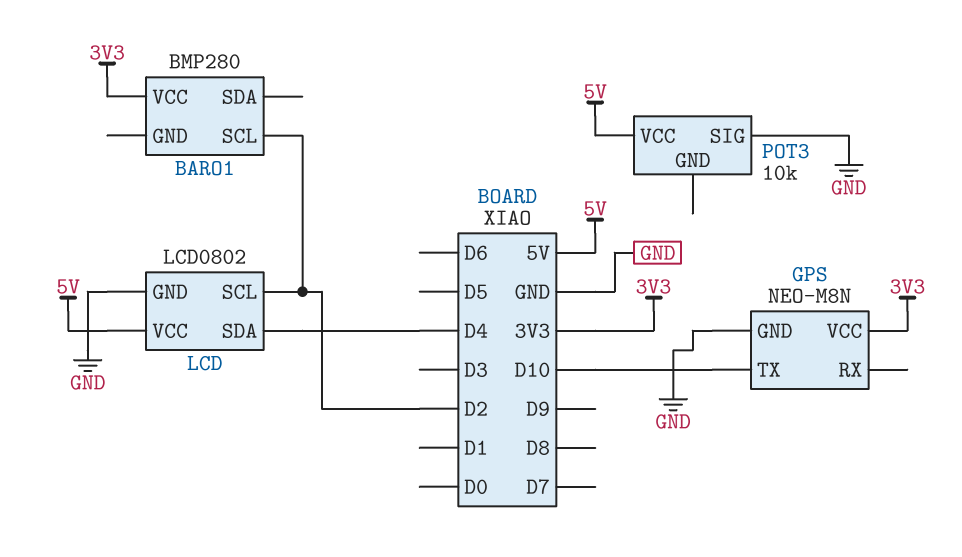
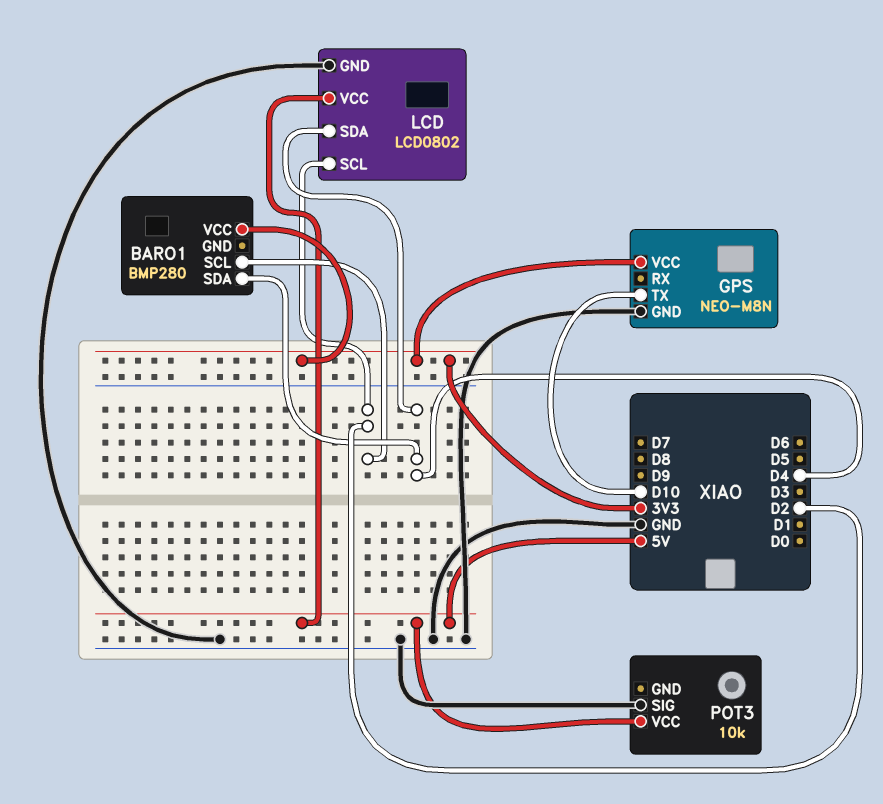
BARO1 pin SDA: none -> D4

